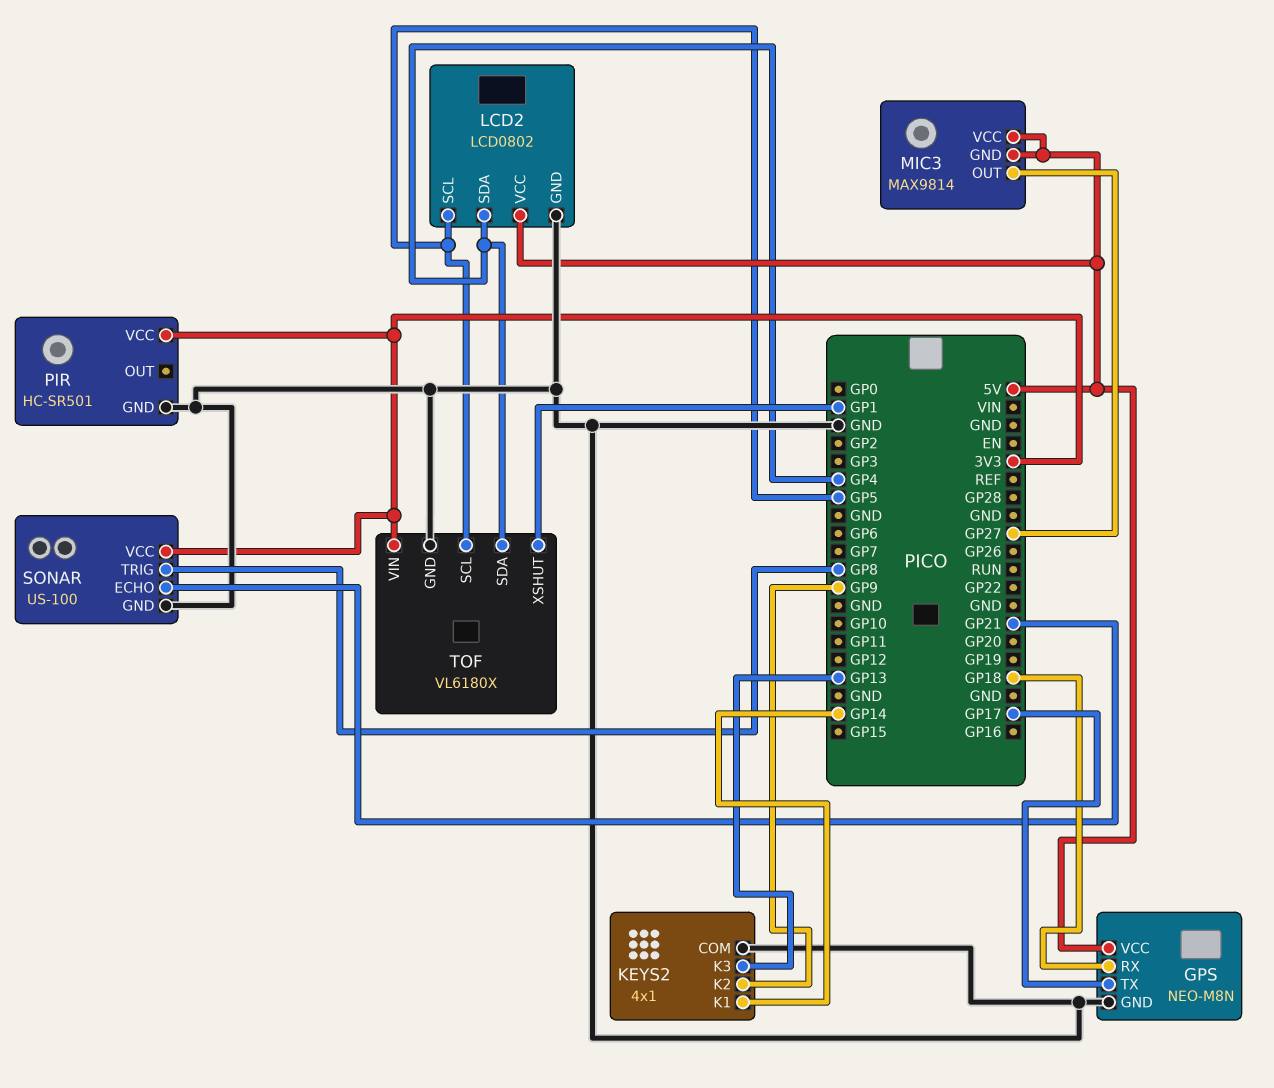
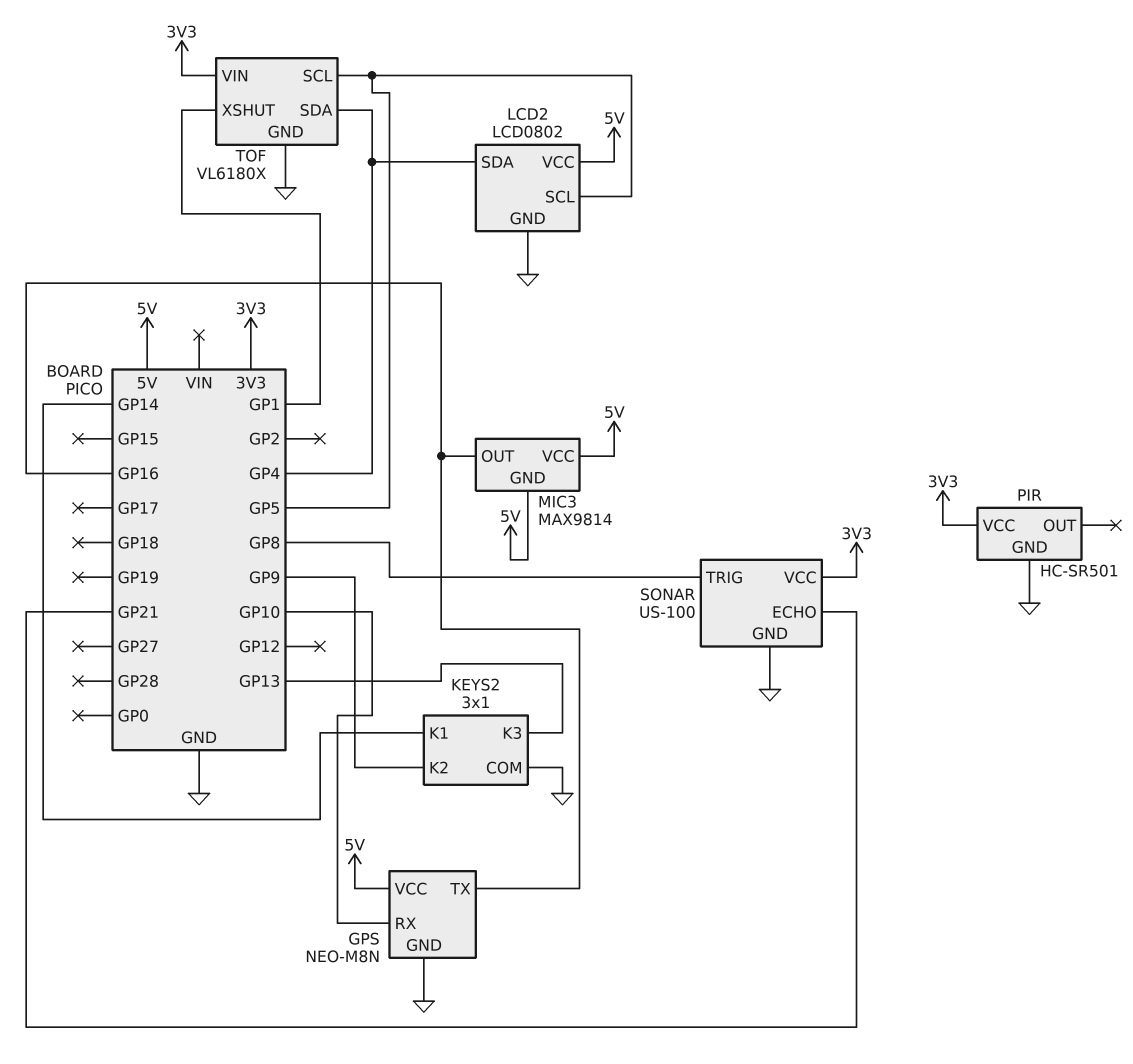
GPS pin RX: GP18 -> GP10
GPS pin TX: GP17 -> GP16
KEYS2: 4x1 -> 3x1
MIC3 pin OUT: GP27 -> GP16

